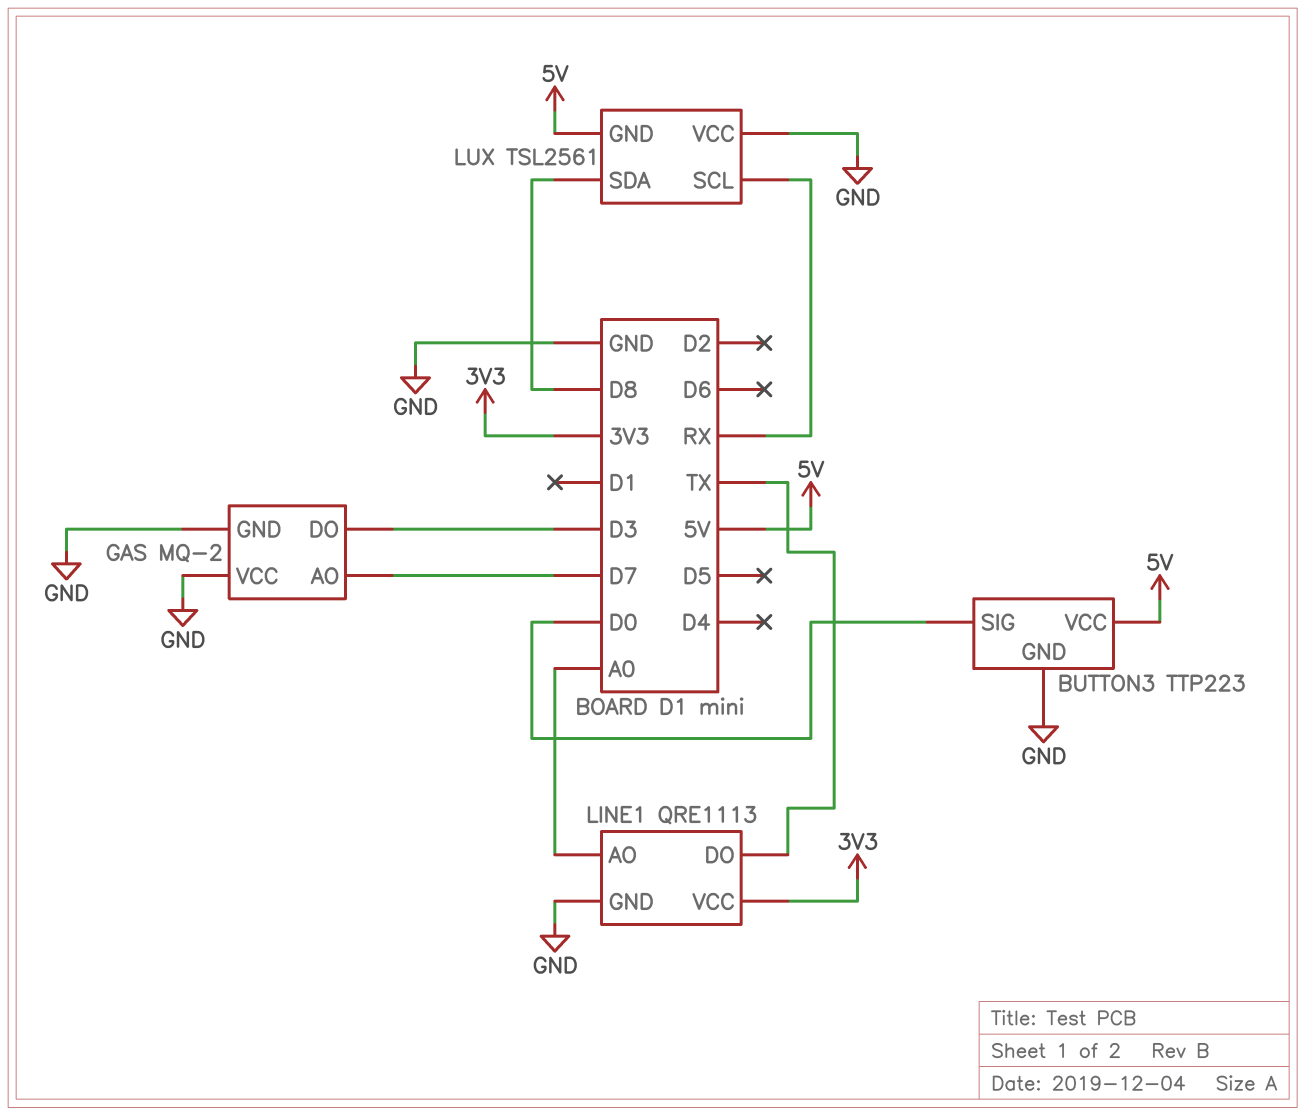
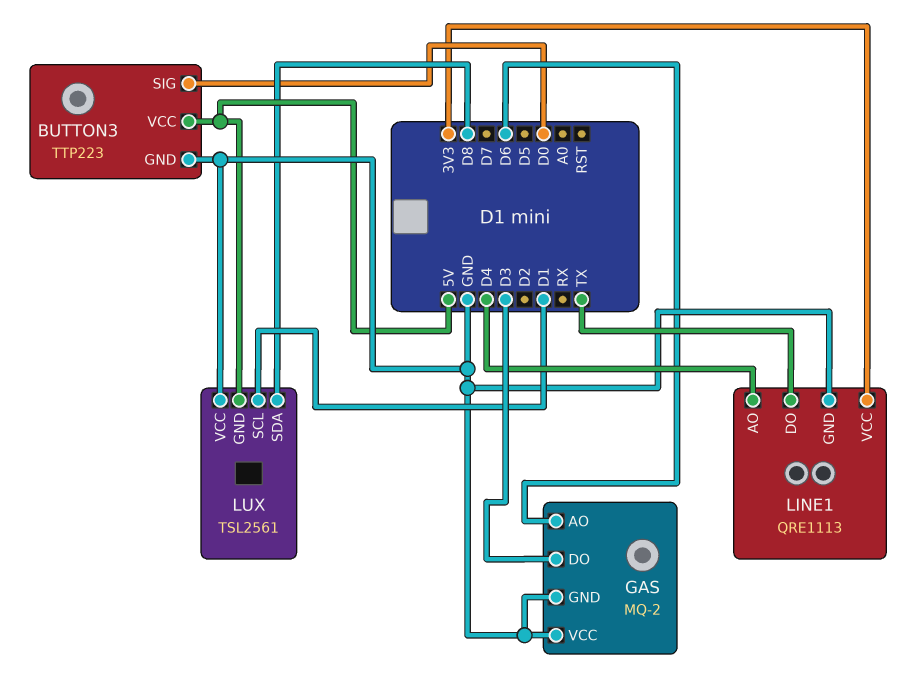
GAS pin AO: D7 -> D6
LINE1 pin AO: A0 -> D4
LUX pin SCL: RX -> D1

